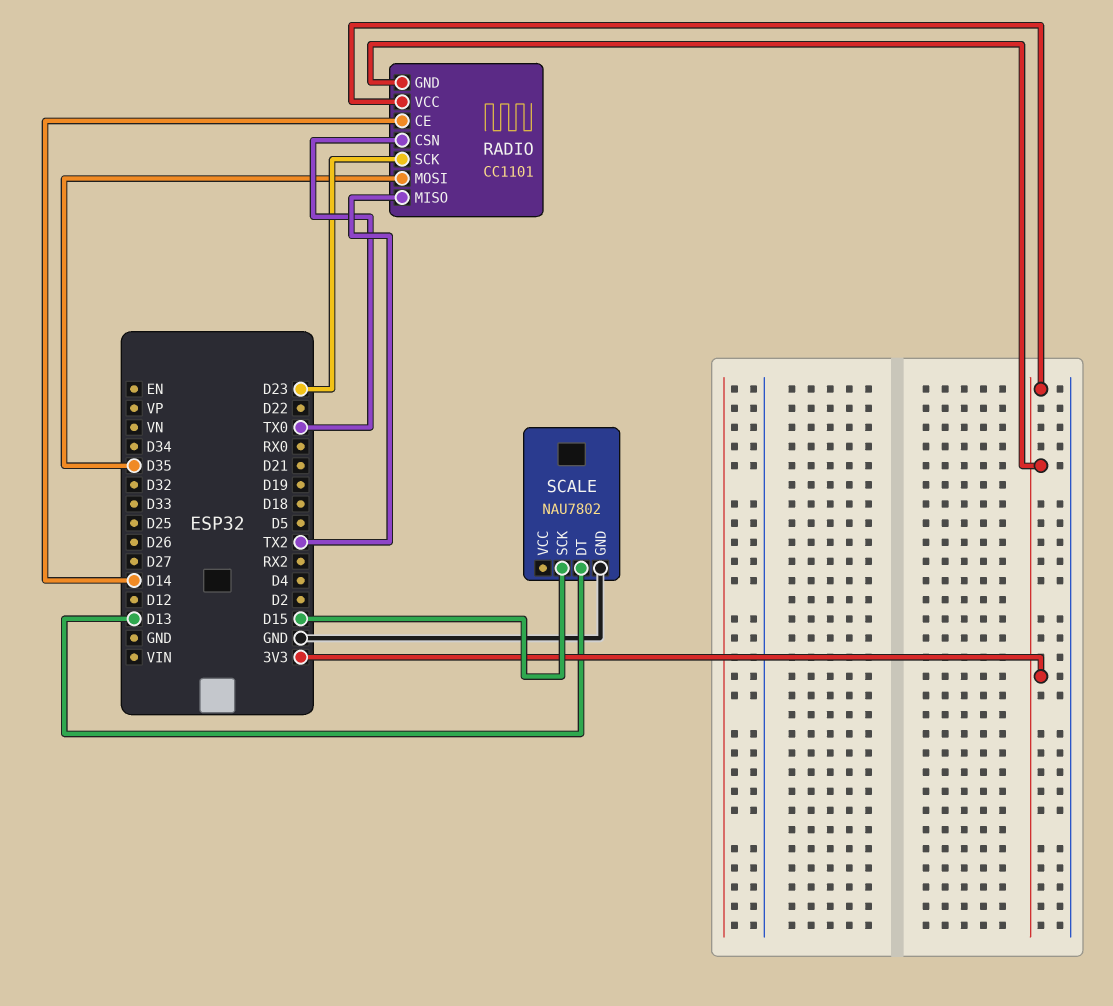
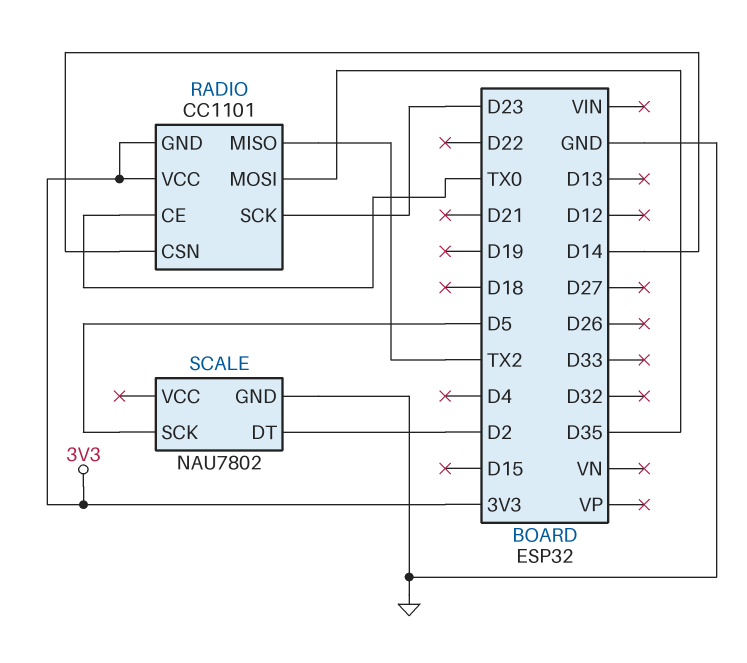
RADIO pin CE: D14 -> TX0
RADIO pin CSN: TX0 -> D14
SCALE pin DT: D13 -> D2
SCALE pin SCK: D15 -> D5

